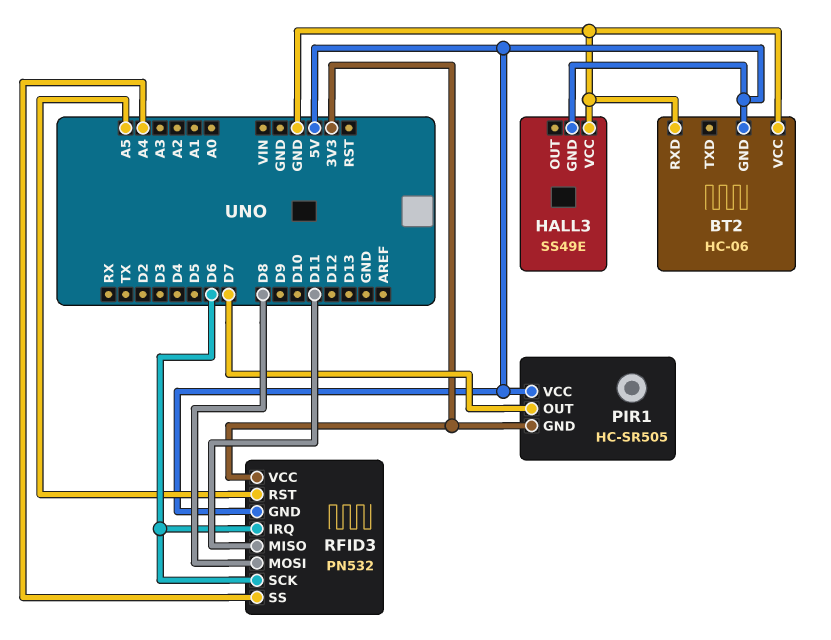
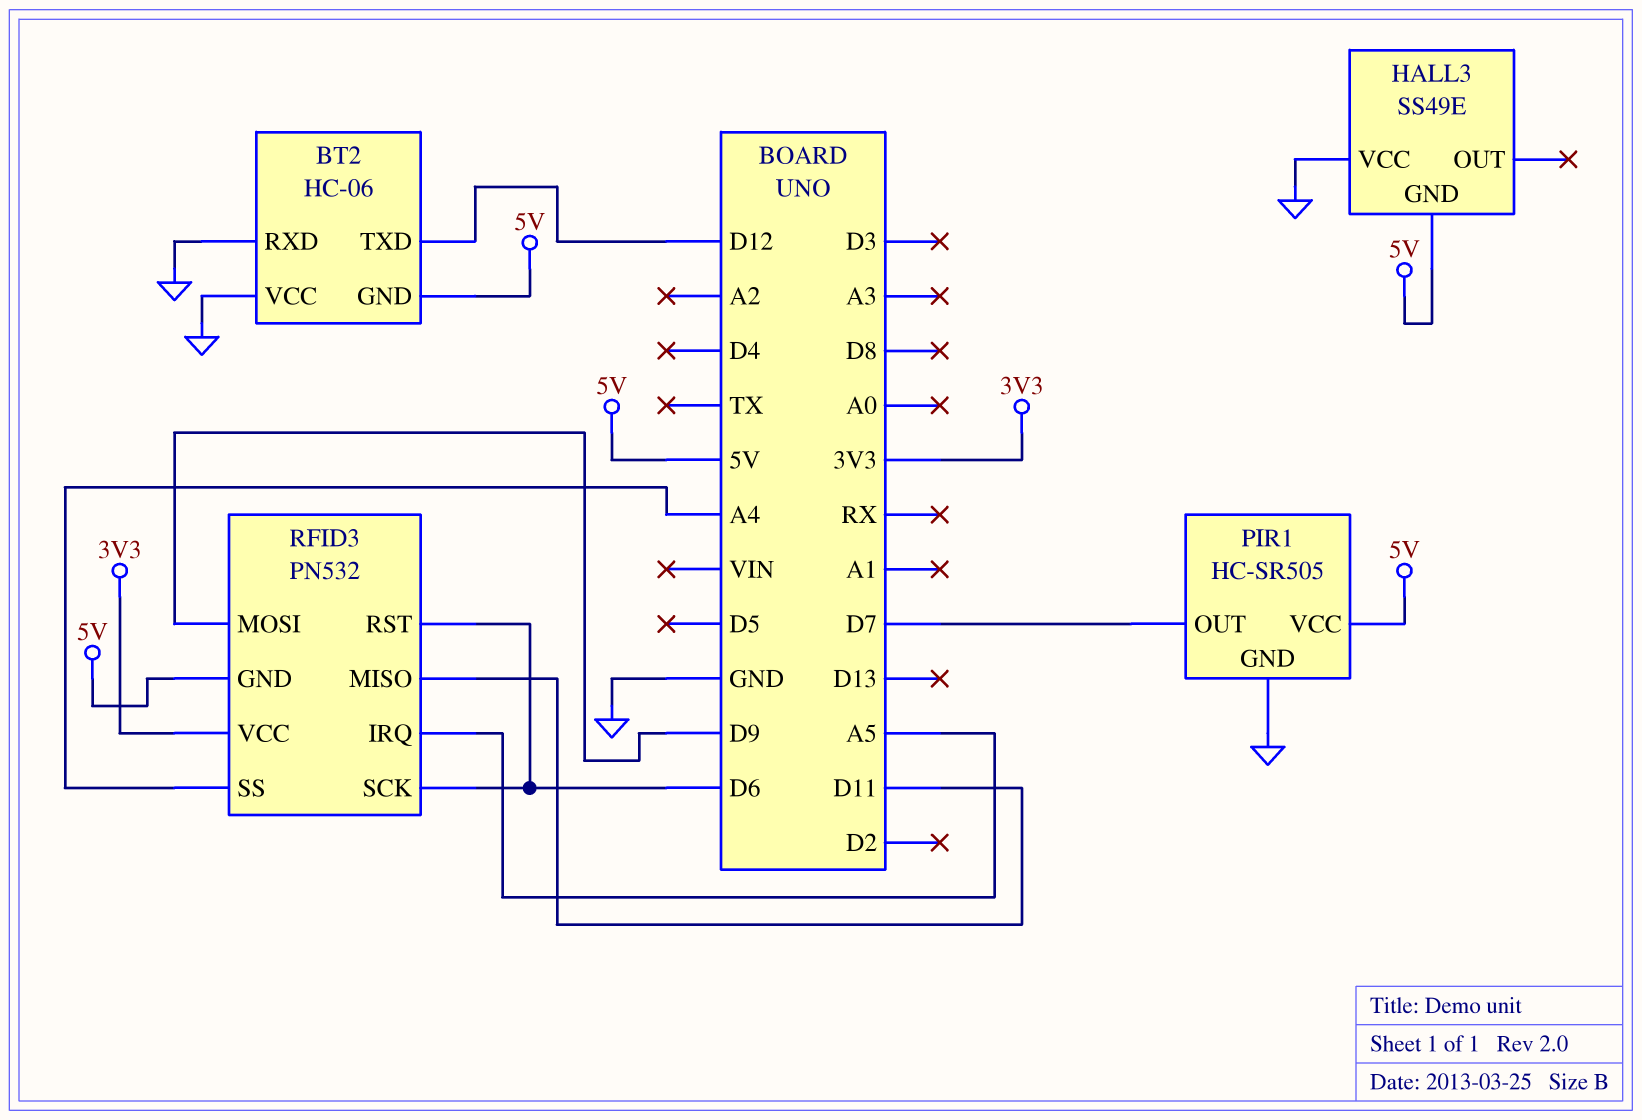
BT2 pin TXD: none -> D12
PIR1 pin GND: 3V3 -> GND
RFID3 pin IRQ: D6 -> A5
RFID3 pin MOSI: D8 -> D9
RFID3 pin RST: A5 -> D6

